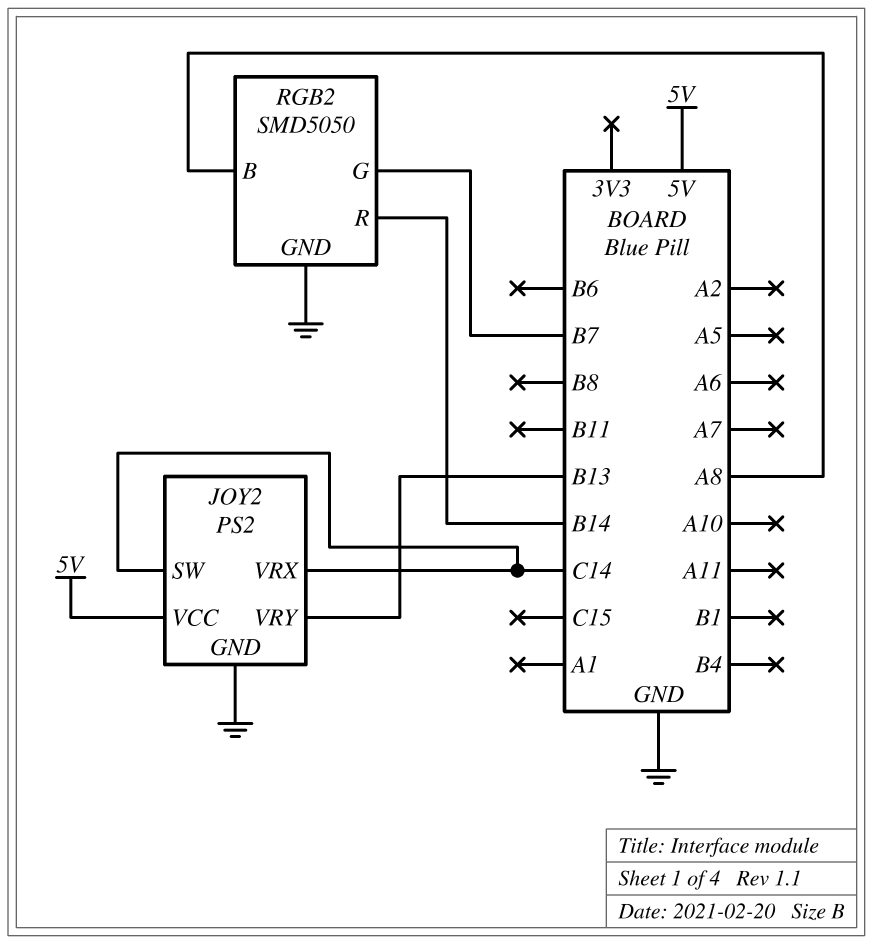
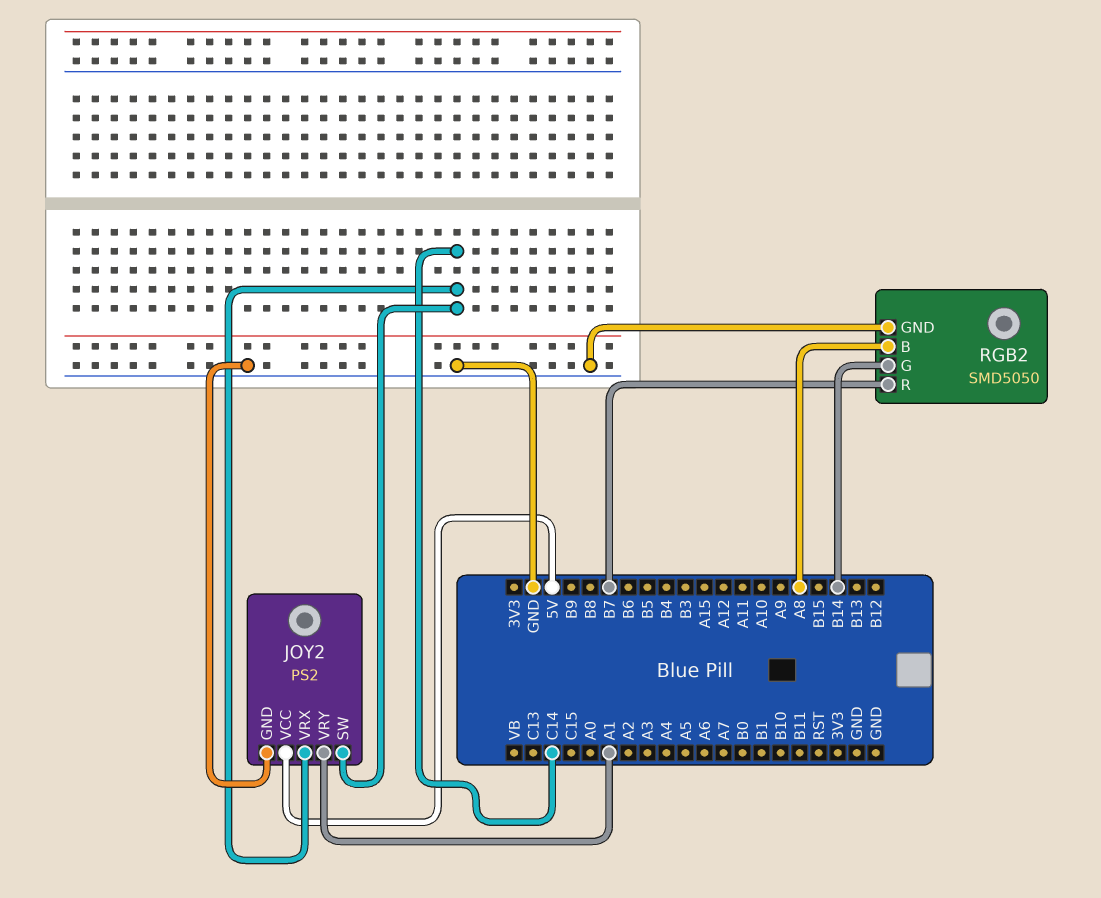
JOY2 pin VRY: B13 -> A1
RGB2 pin G: B7 -> B14
RGB2 pin R: B14 -> B7

